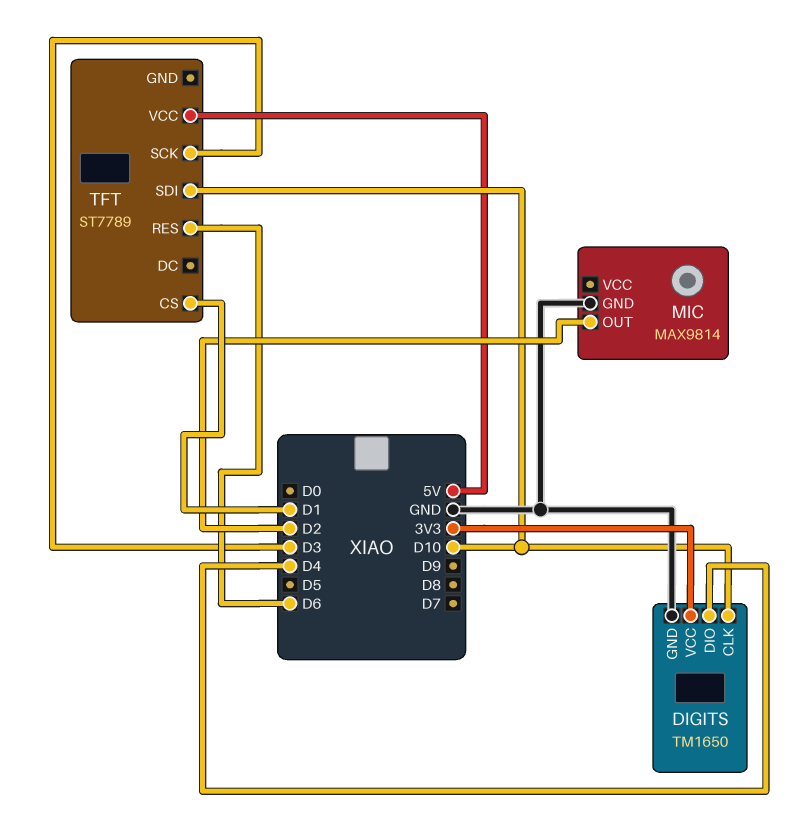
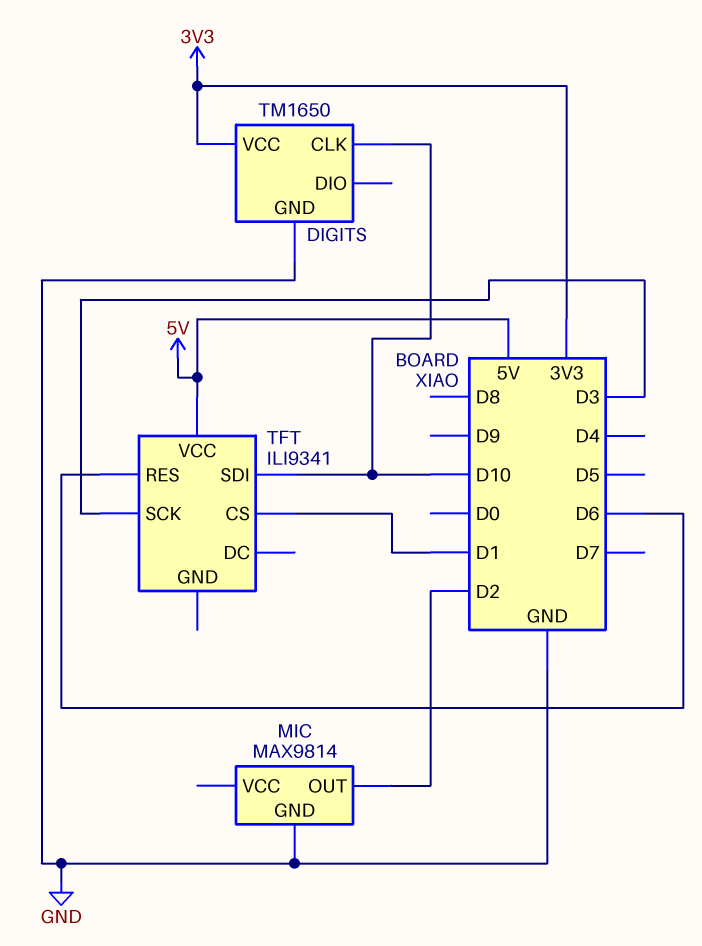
DIGITS pin DIO: D4 -> none
TFT: ST7789 -> ILI9341

